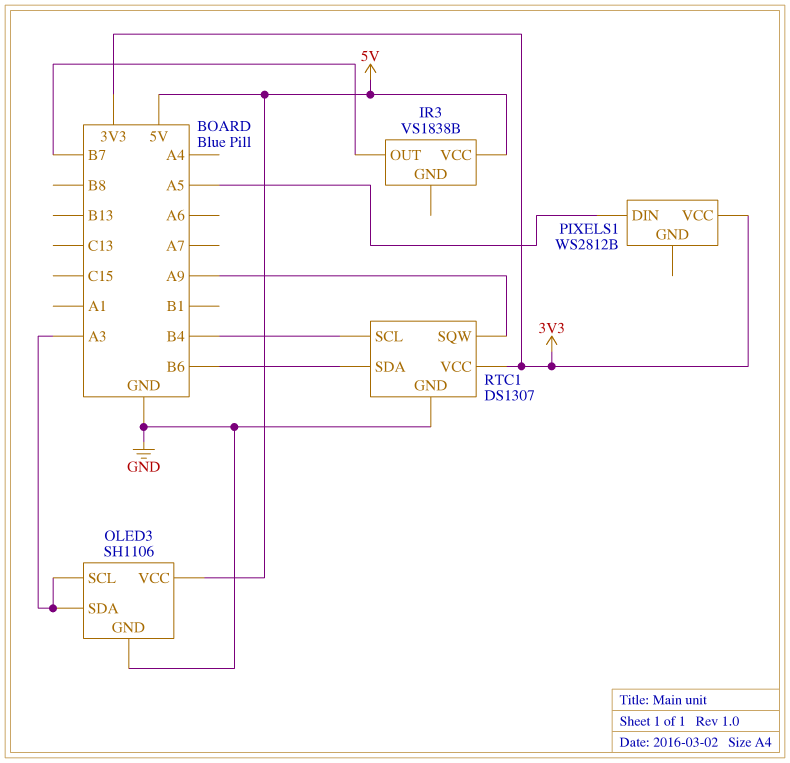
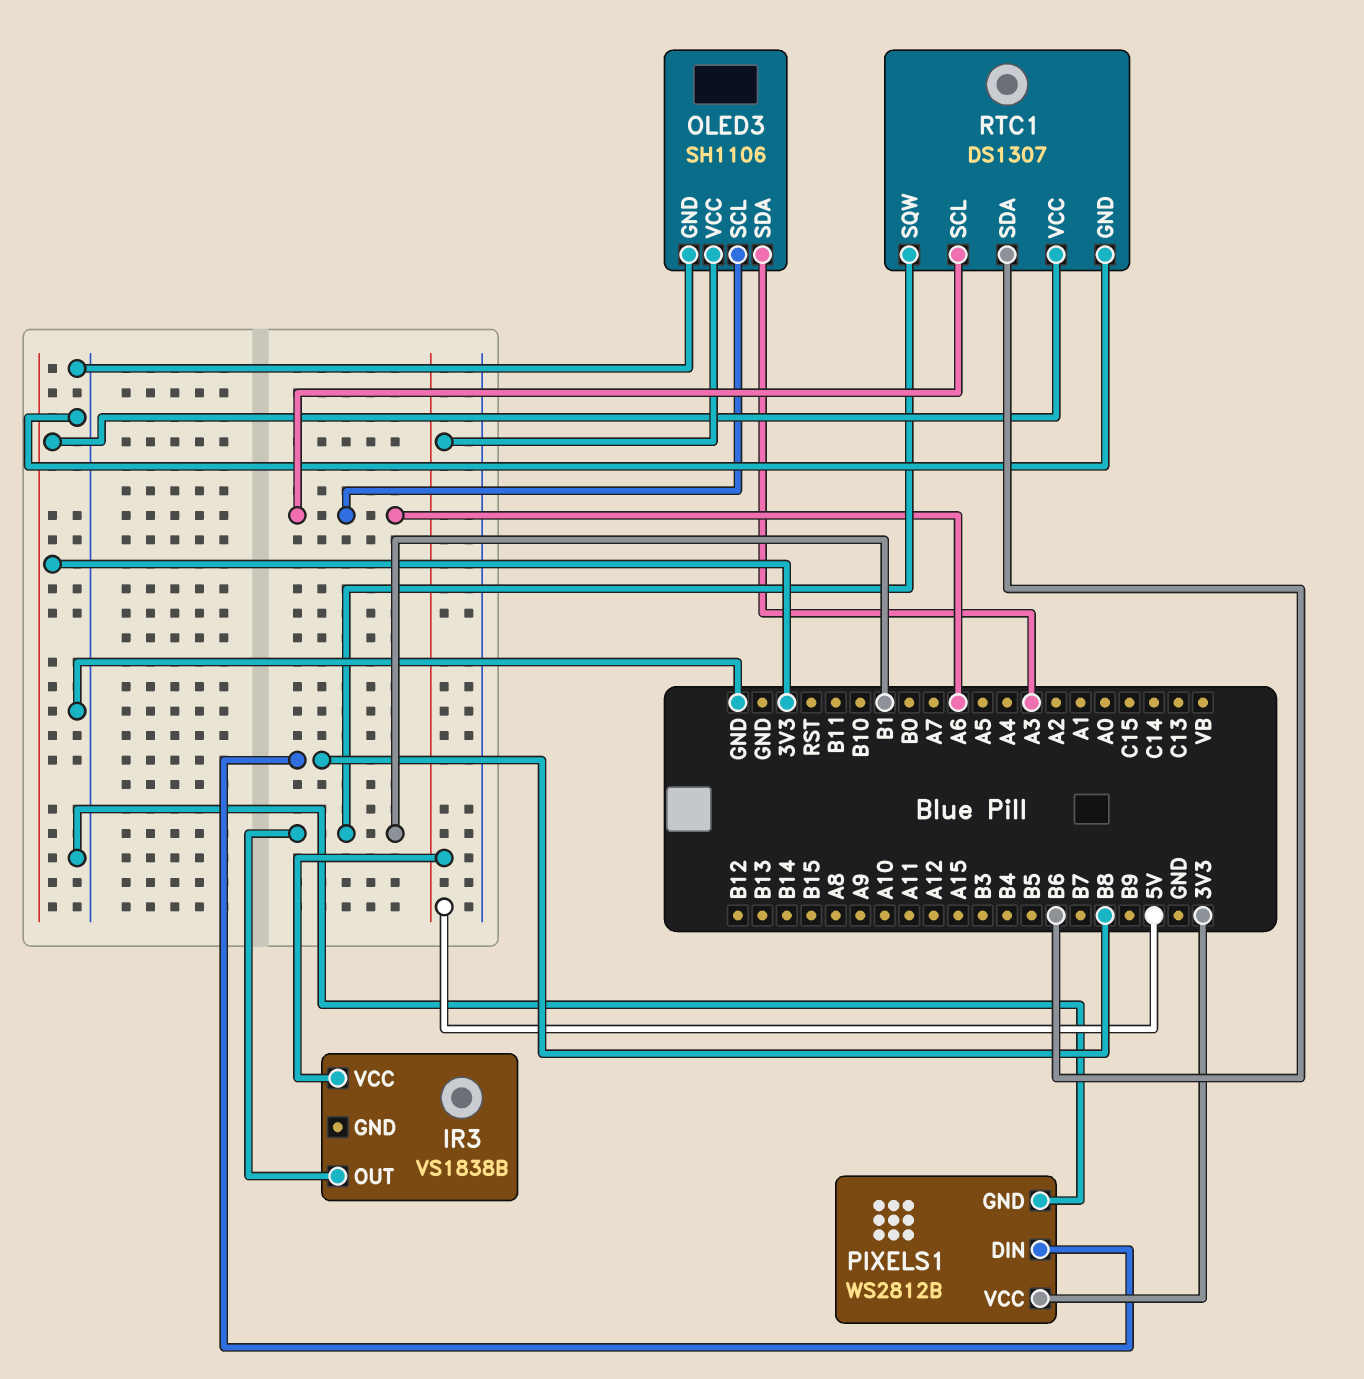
IR3 pin OUT: B7 -> B1
OLED3 pin SCL: A3 -> A6
PIXELS1 pin DIN: A5 -> B8
PIXELS1 pin GND: none -> GND
RTC1 pin SCL: B4 -> A6
RTC1 pin SQW: A9 -> B1

